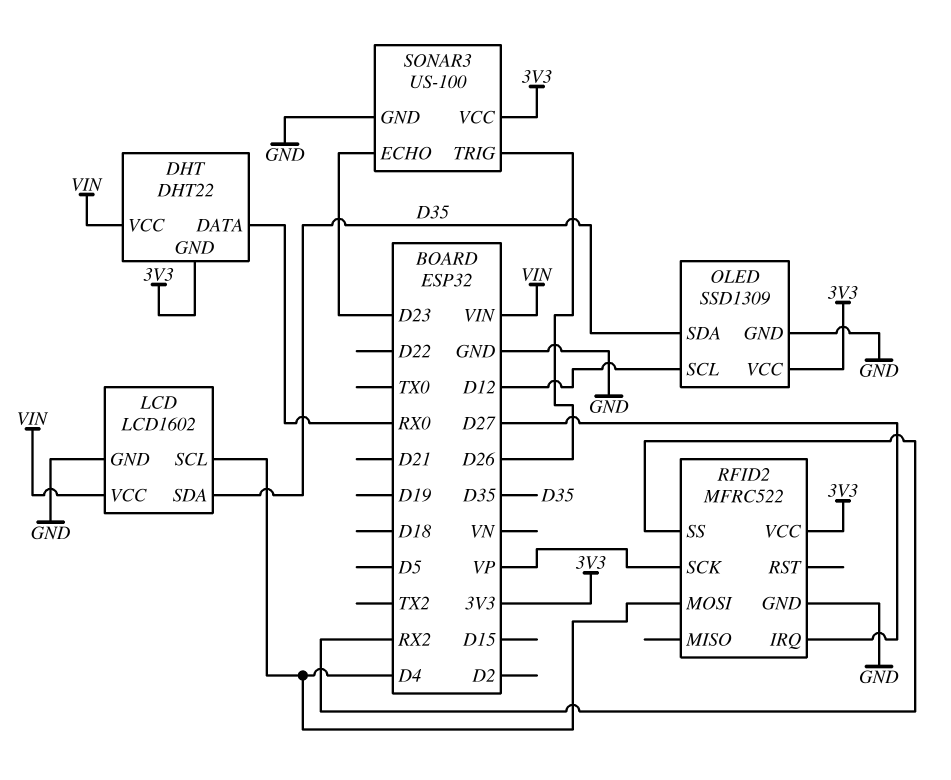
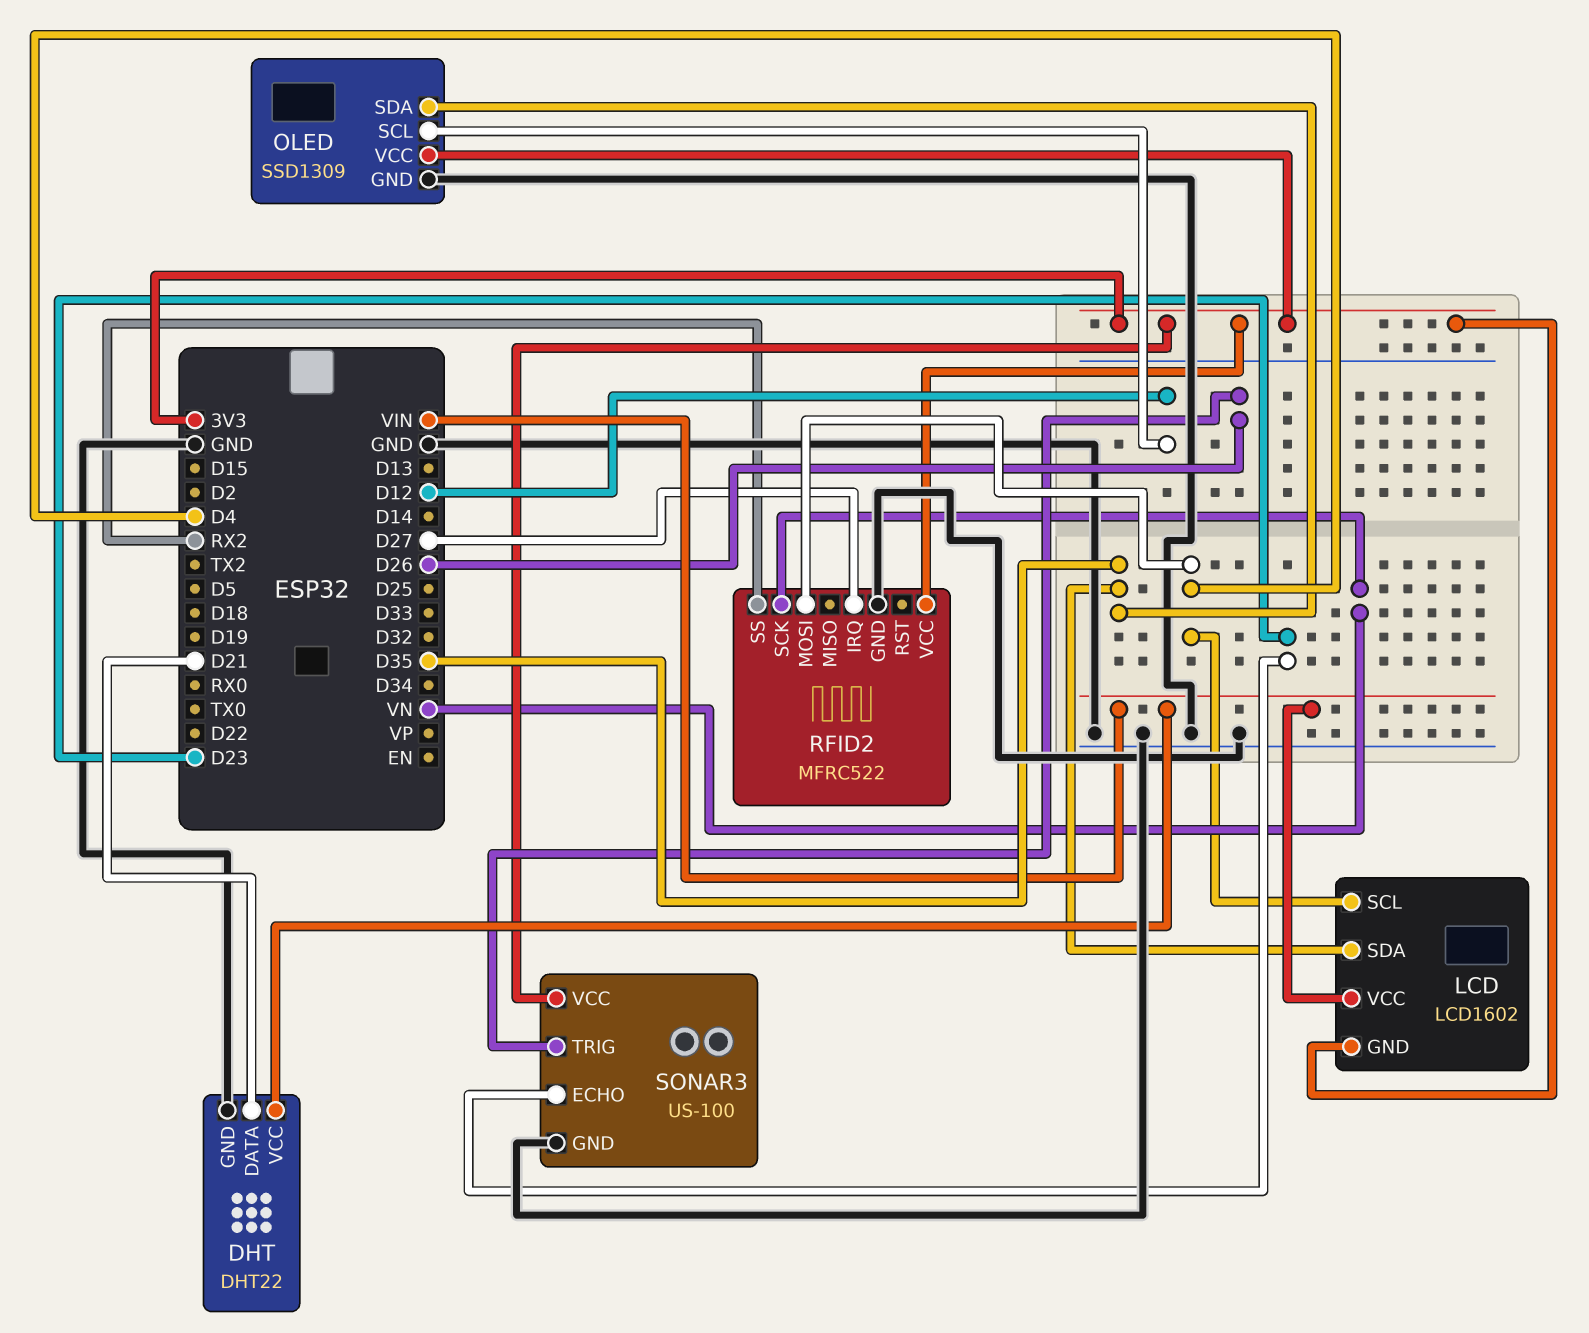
DHT pin DATA: RX0 -> D21
DHT pin GND: 3V3 -> GND
LCD pin GND: GND -> 3V3
RFID2 pin SCK: VP -> VN

